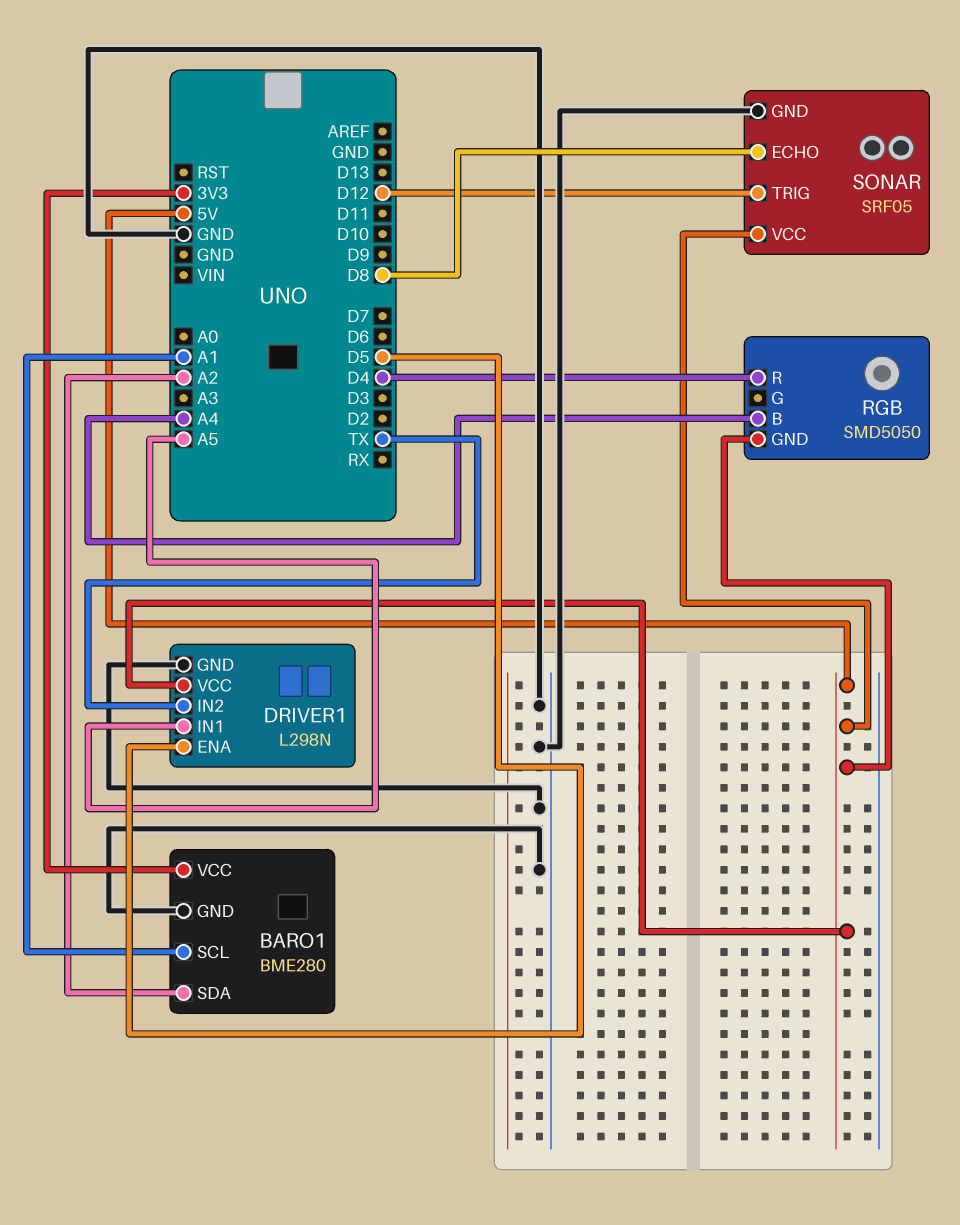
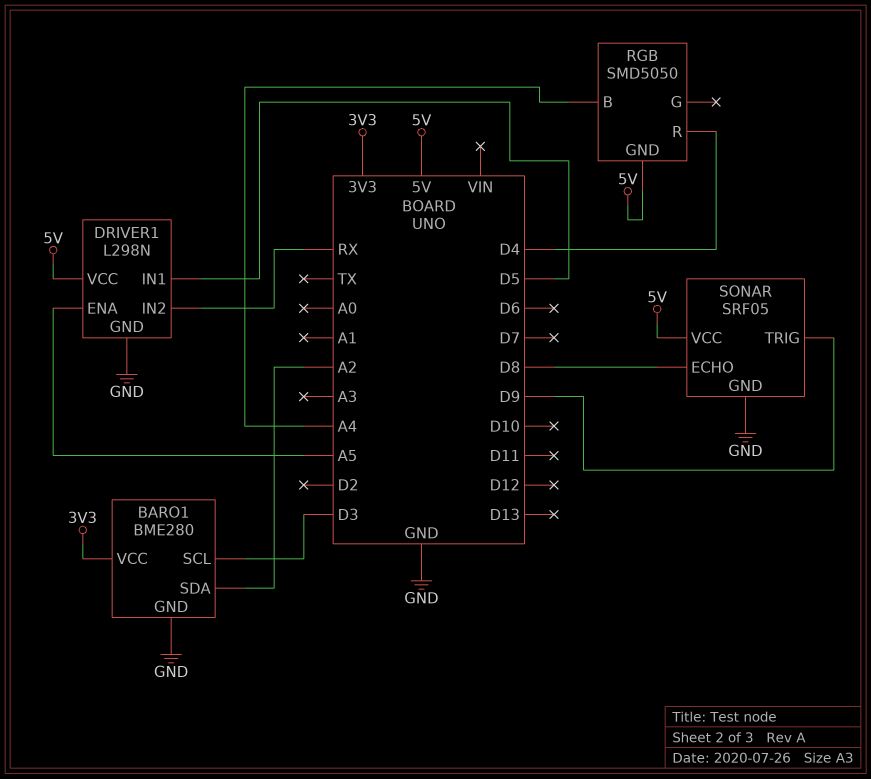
BARO1 pin SCL: A1 -> D3
DRIVER1 pin ENA: D5 -> A5
DRIVER1 pin IN1: A5 -> D5
DRIVER1 pin IN2: TX -> RX
SONAR pin TRIG: D12 -> D9

